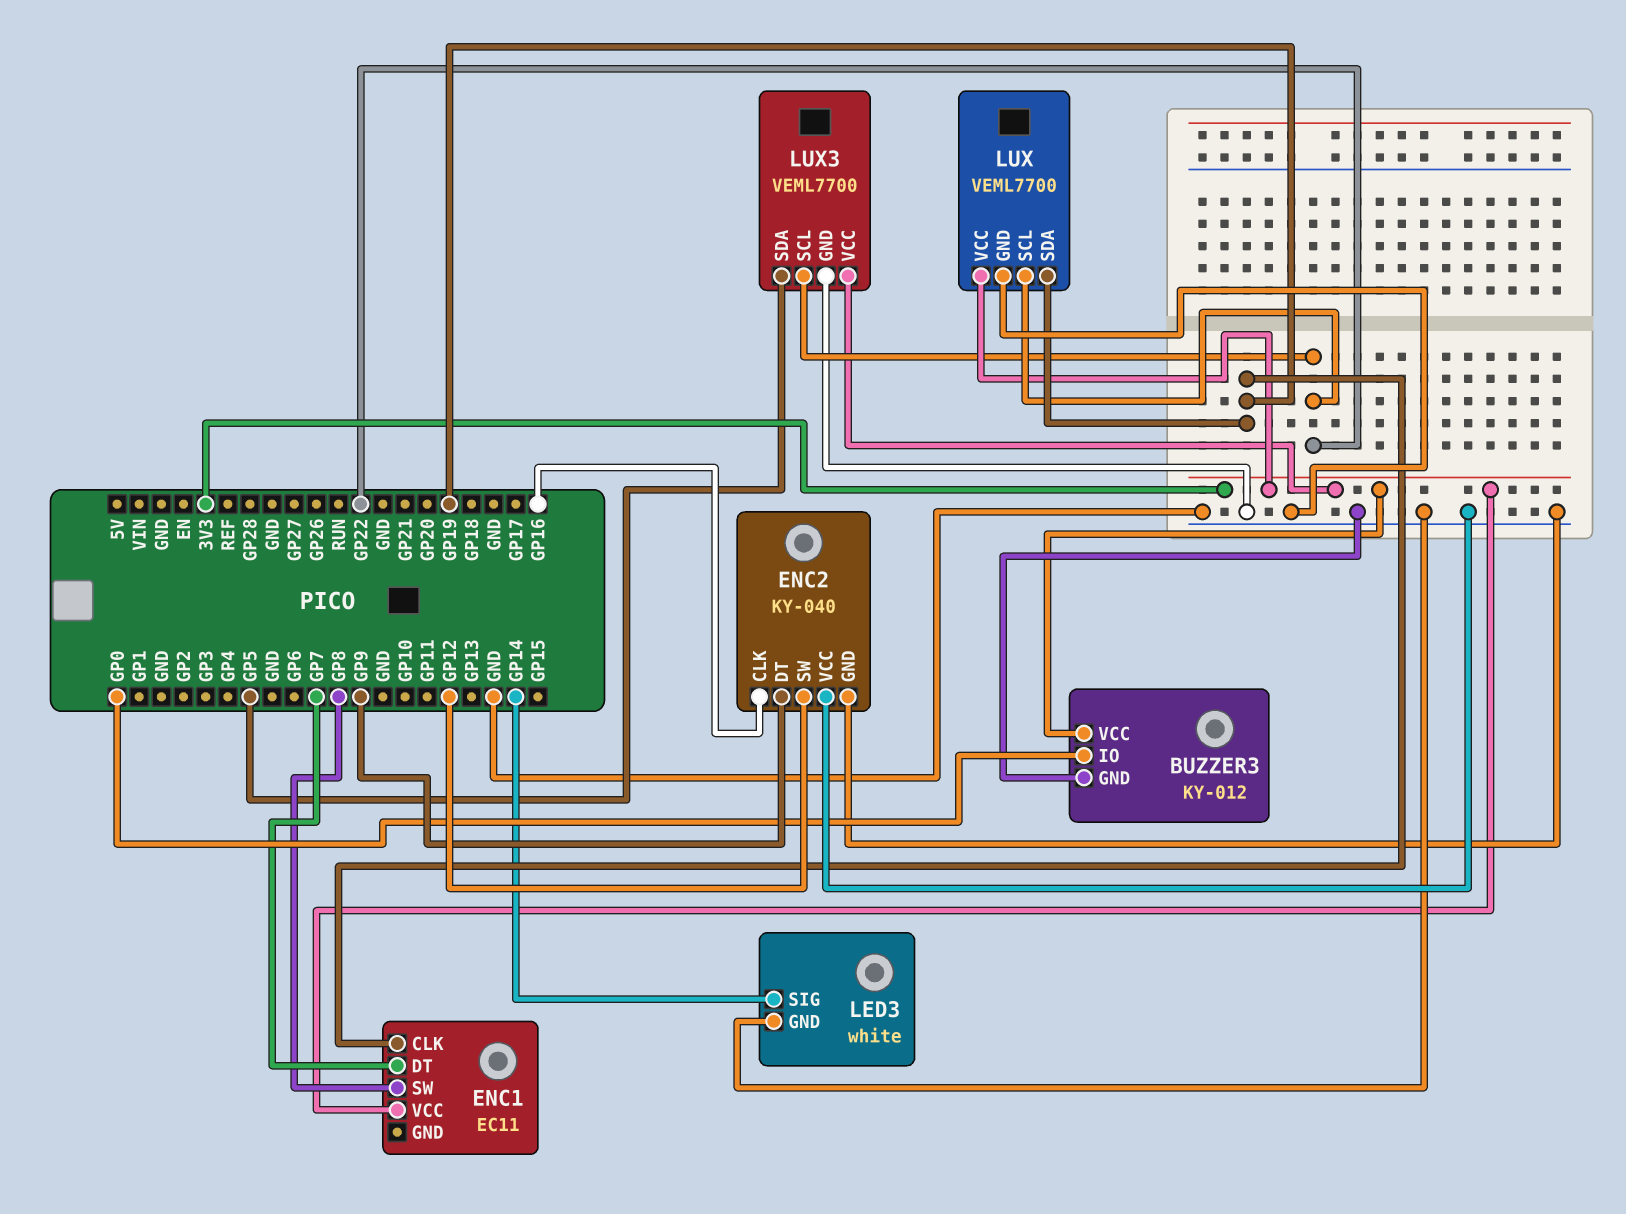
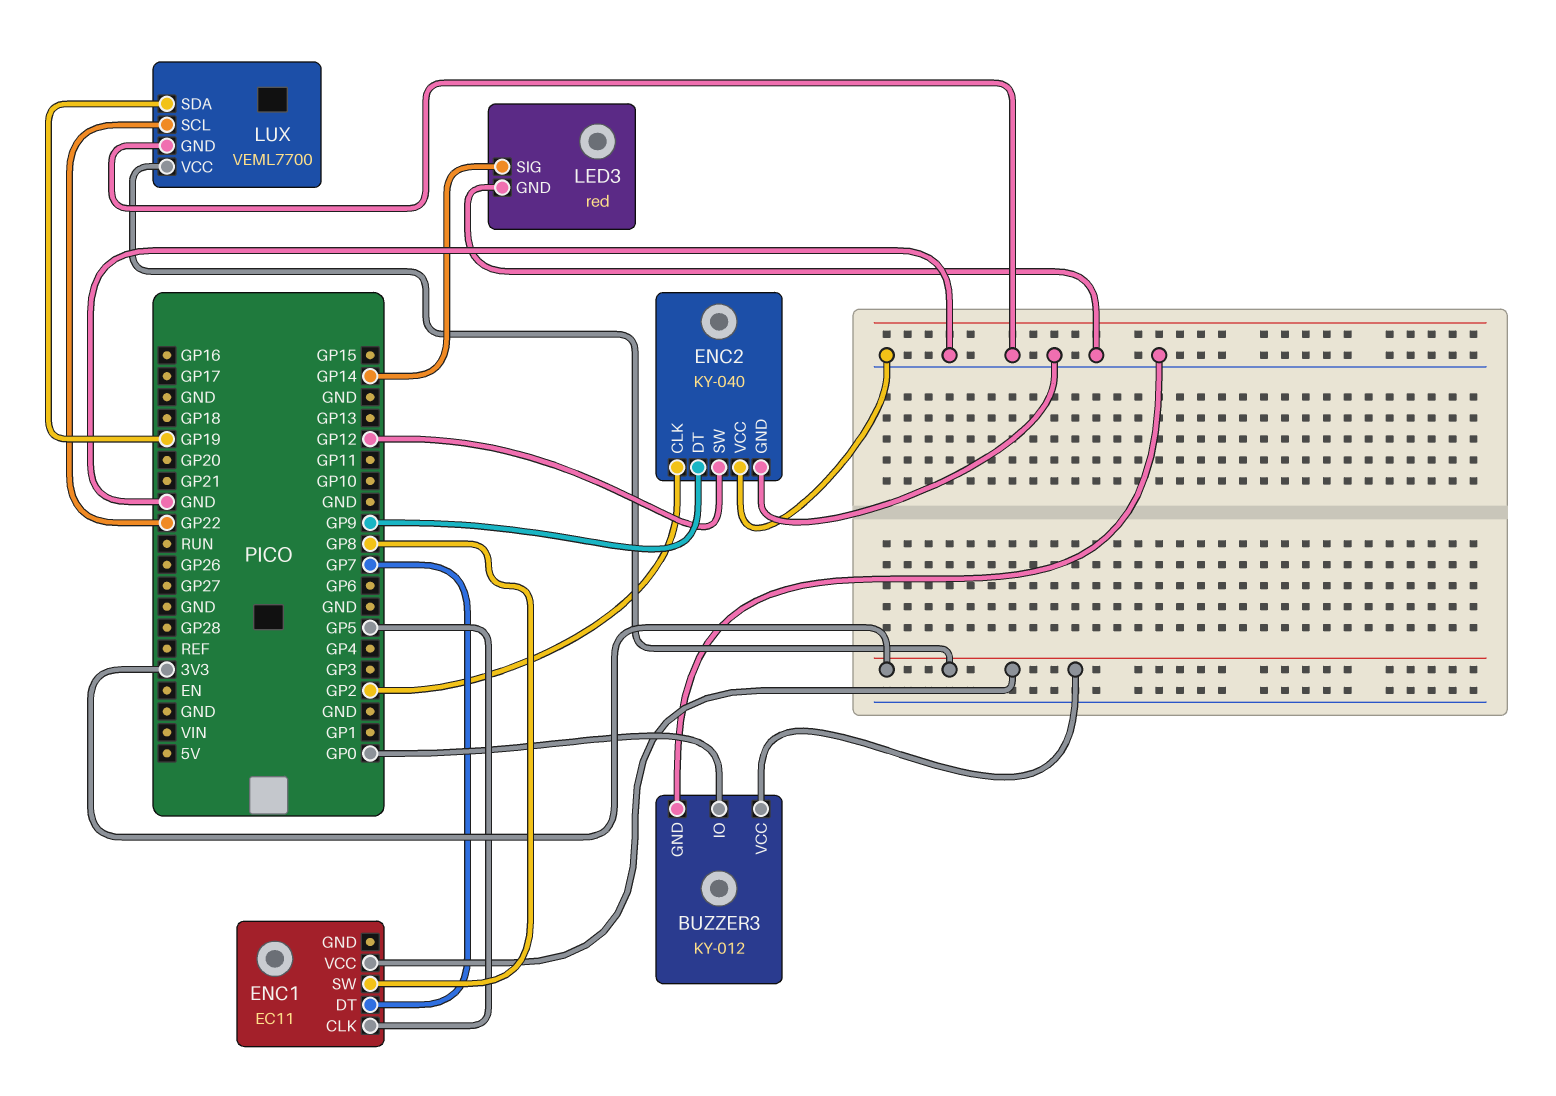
ENC1 pin CLK: GP19 -> GP5
ENC2 pin CLK: GP16 -> GP2
LED3: white -> red
LUX3: VEML7700 -> none
LUX3 pin GND: GND -> none
LUX3 pin SCL: GP22 -> none
LUX3 pin SDA: GP5 -> none
LUX3 pin VCC: 3V3 -> none

